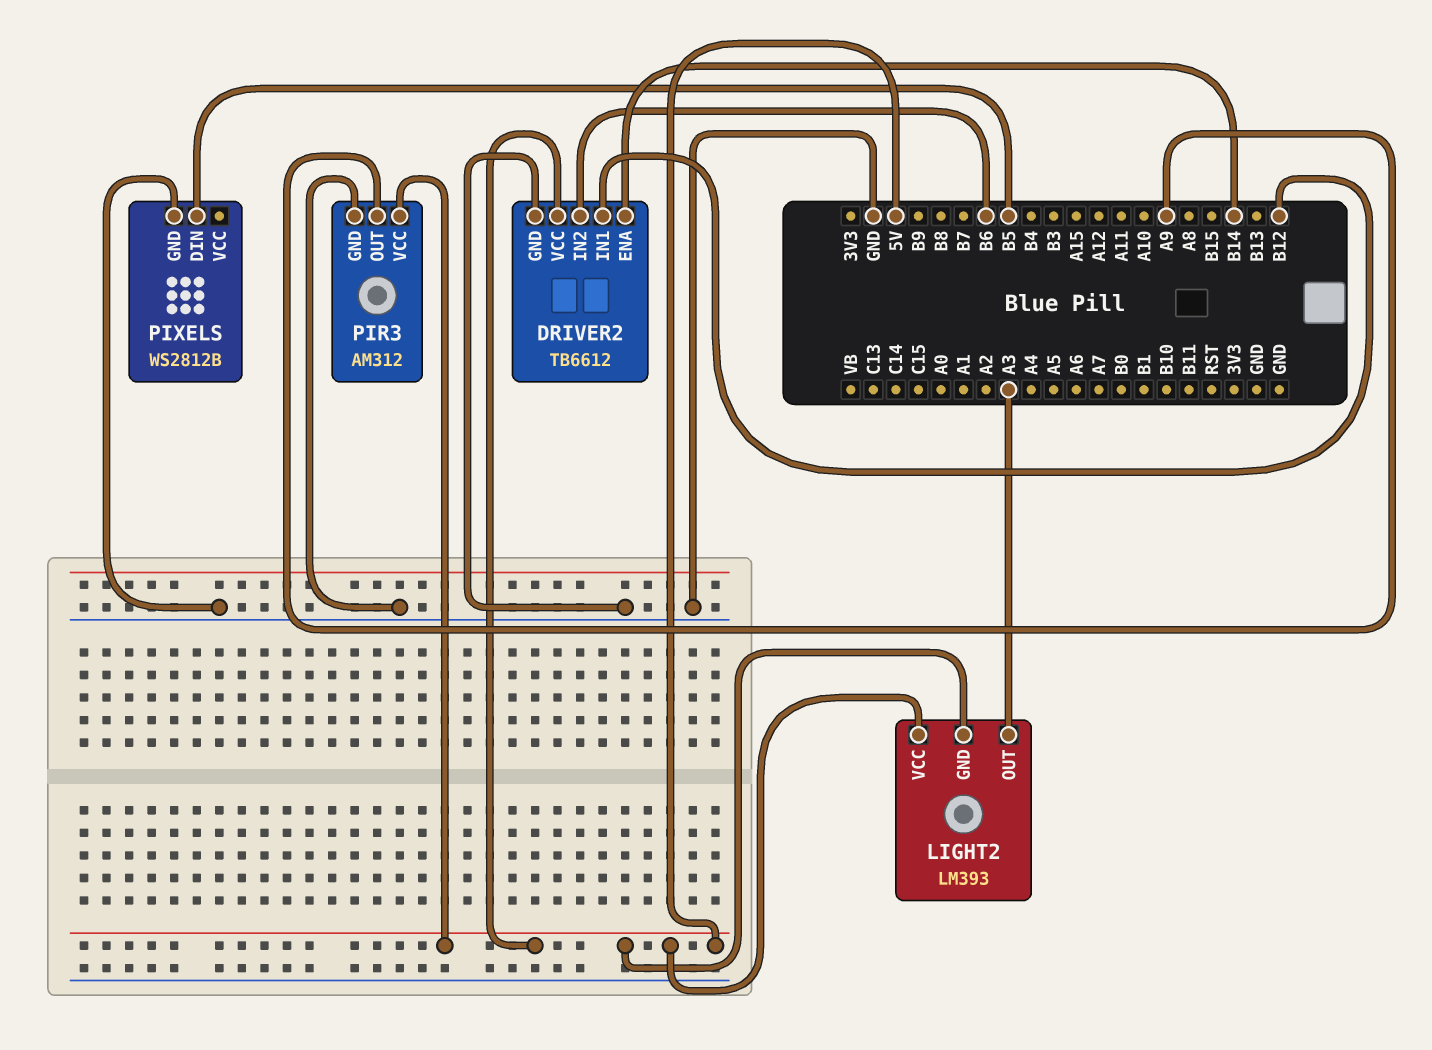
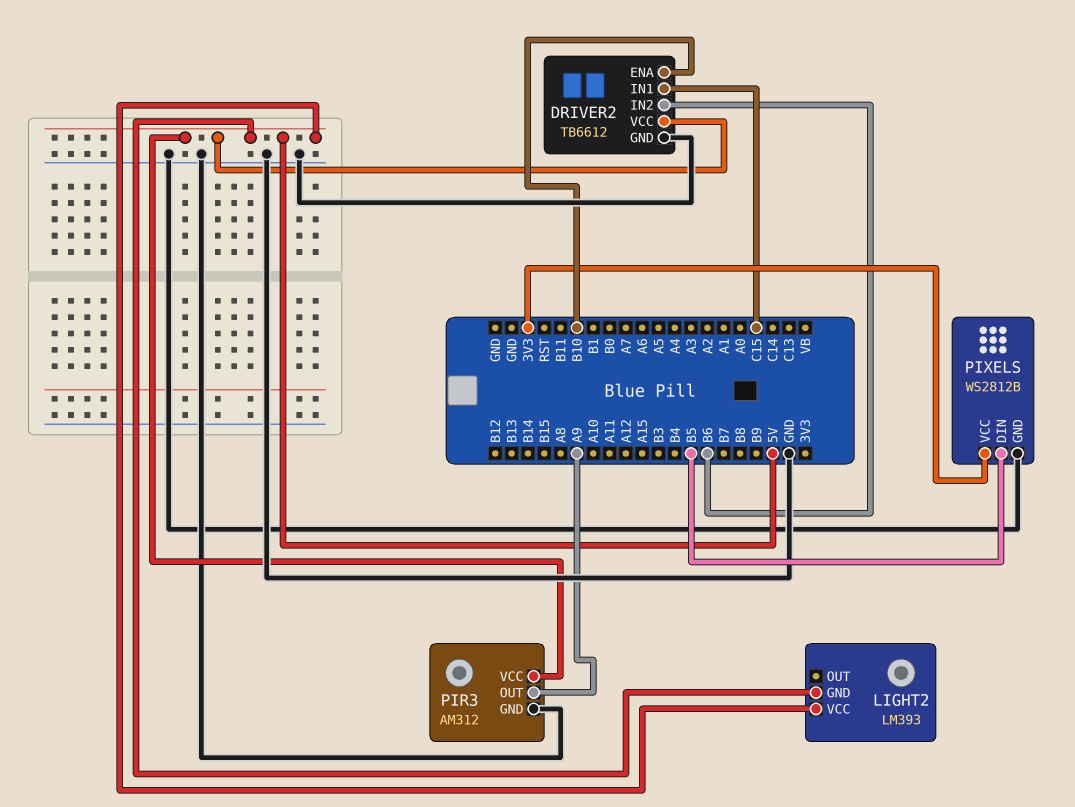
DRIVER2 pin ENA: B14 -> B10
DRIVER2 pin IN1: B12 -> C15
LIGHT2 pin OUT: A3 -> none
PIXELS pin VCC: none -> 3V3

